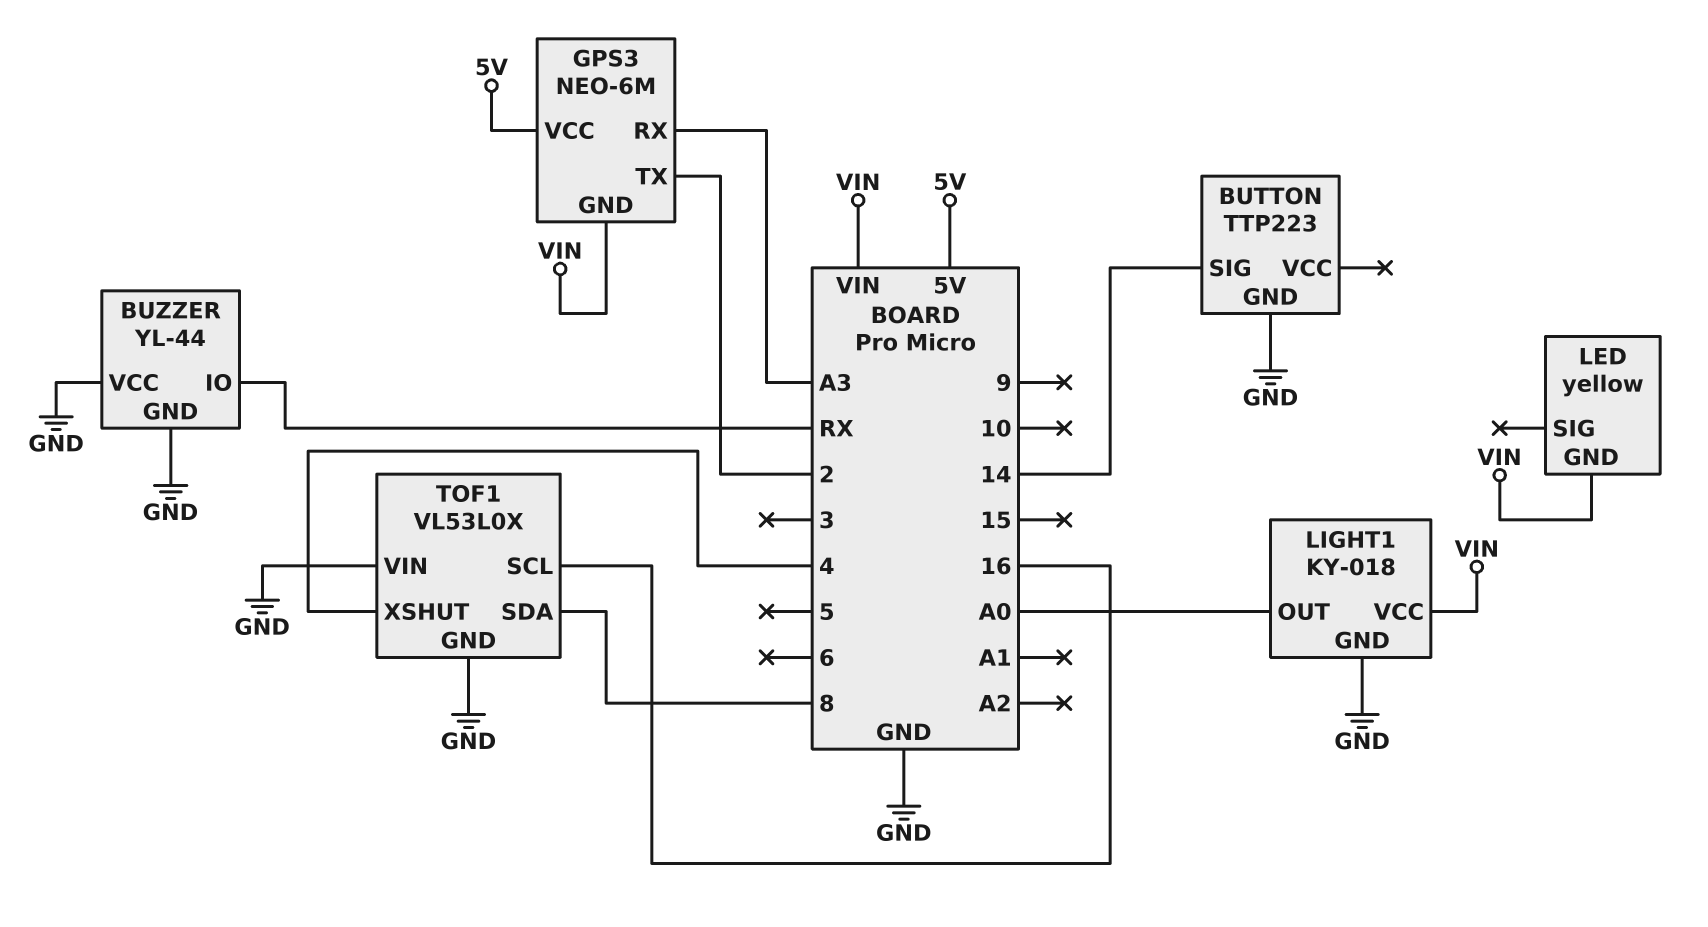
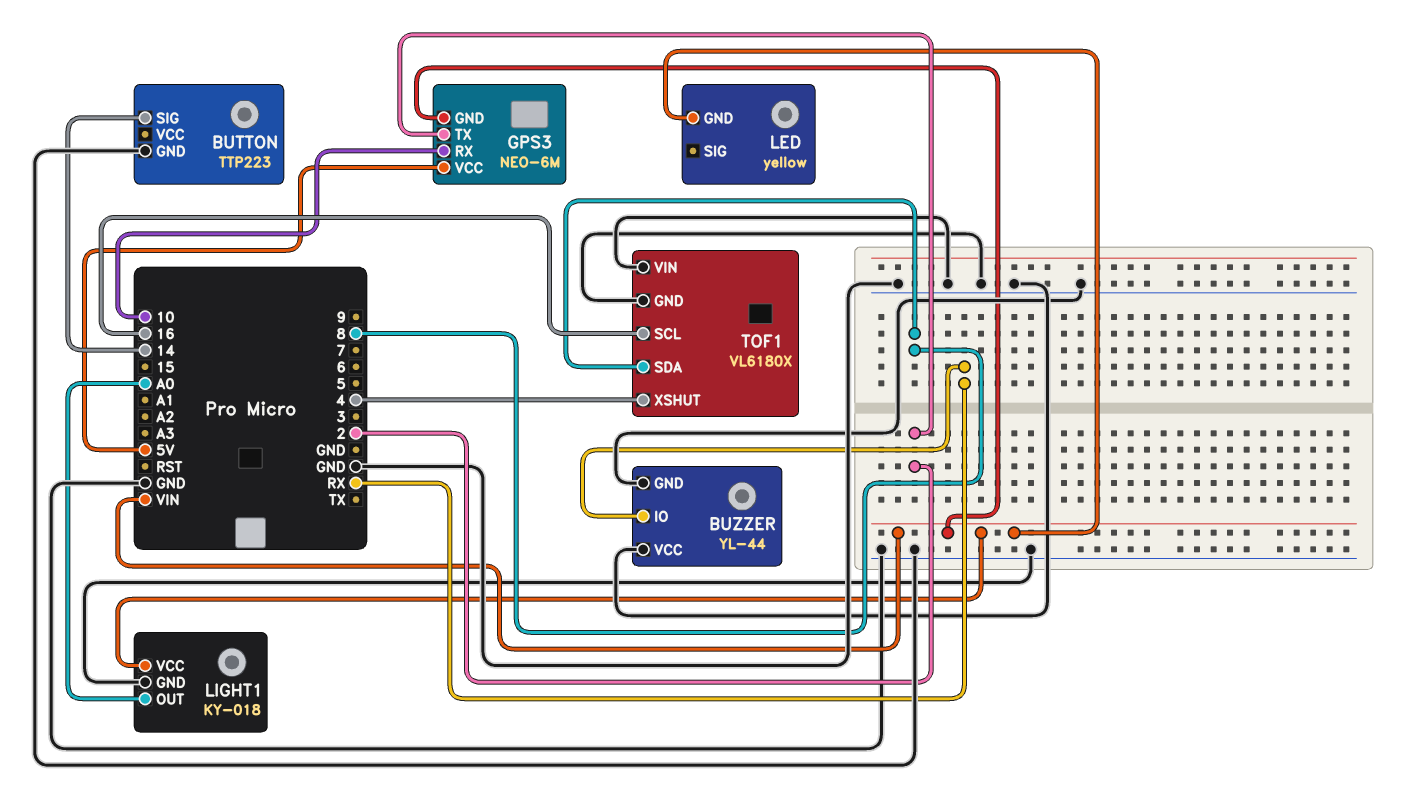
GPS3 pin RX: A3 -> 10
TOF1: VL53L0X -> VL6180X

